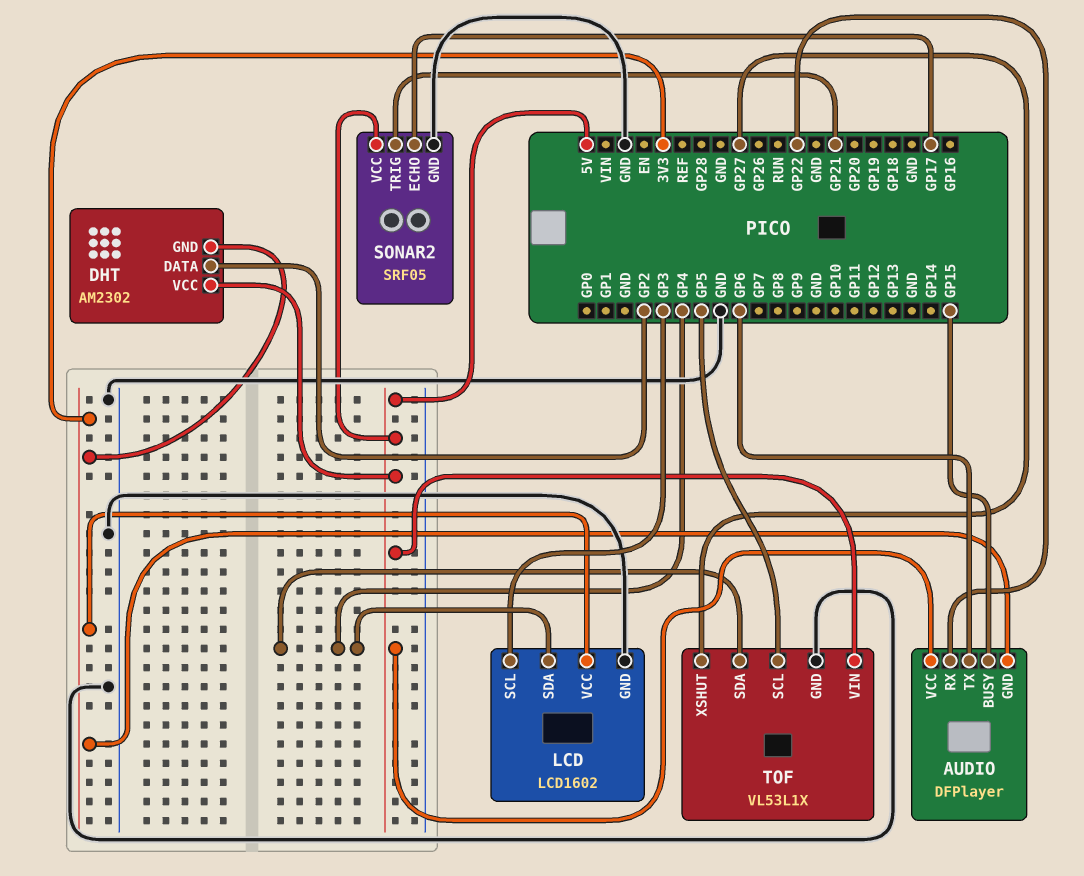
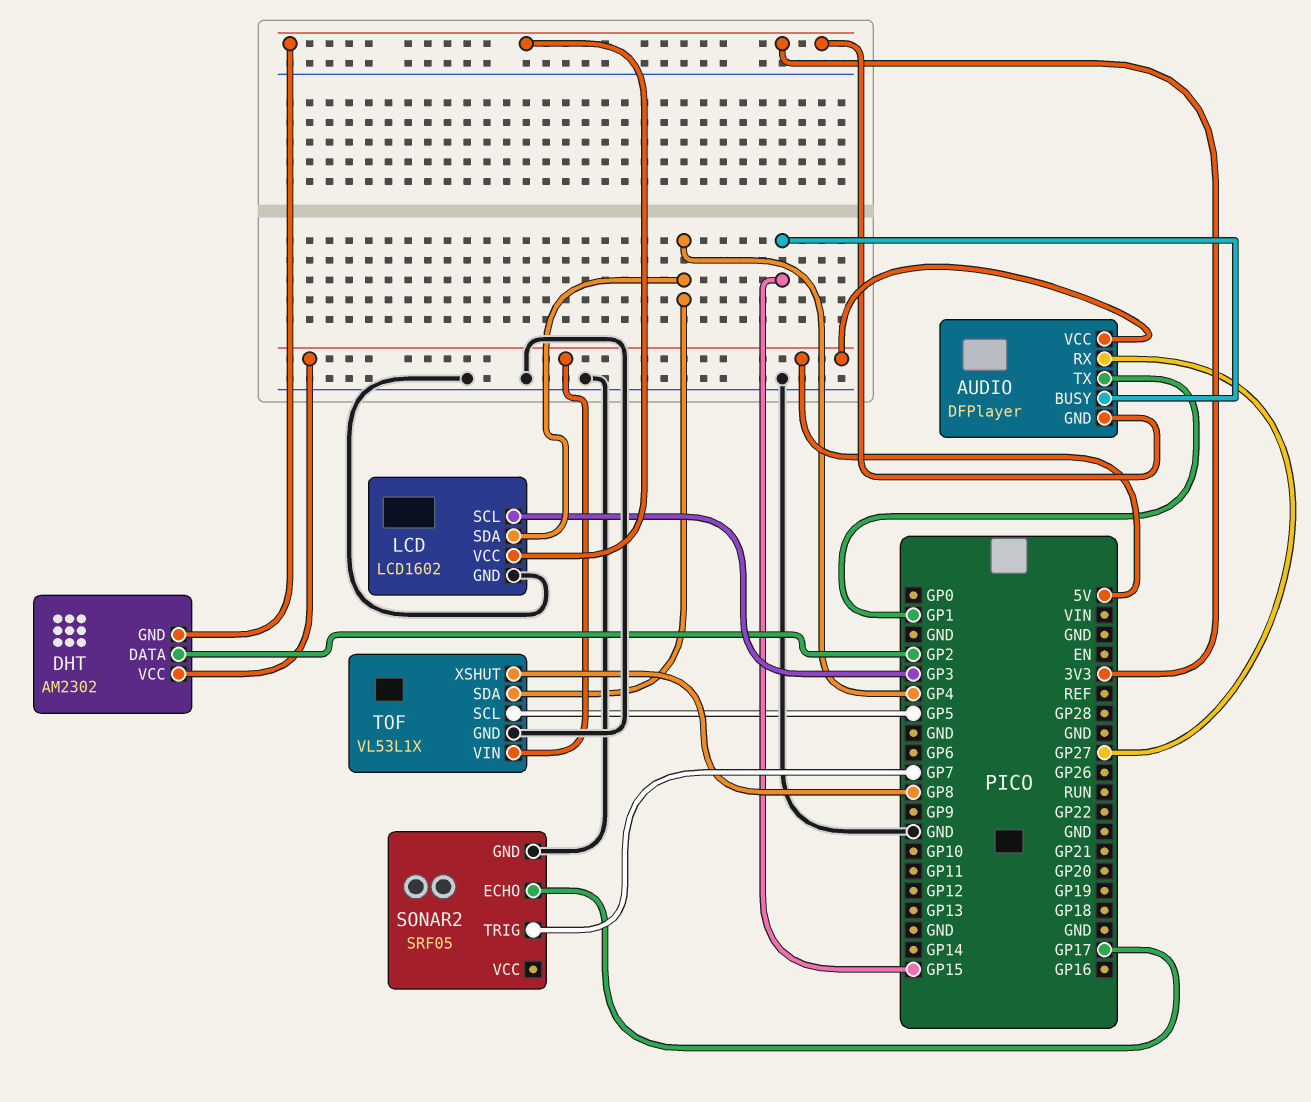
AUDIO pin RX: GP22 -> GP27
AUDIO pin TX: GP6 -> GP1
SONAR2 pin TRIG: GP21 -> GP7
SONAR2 pin VCC: 5V -> none
TOF pin XSHUT: GP27 -> GP8

